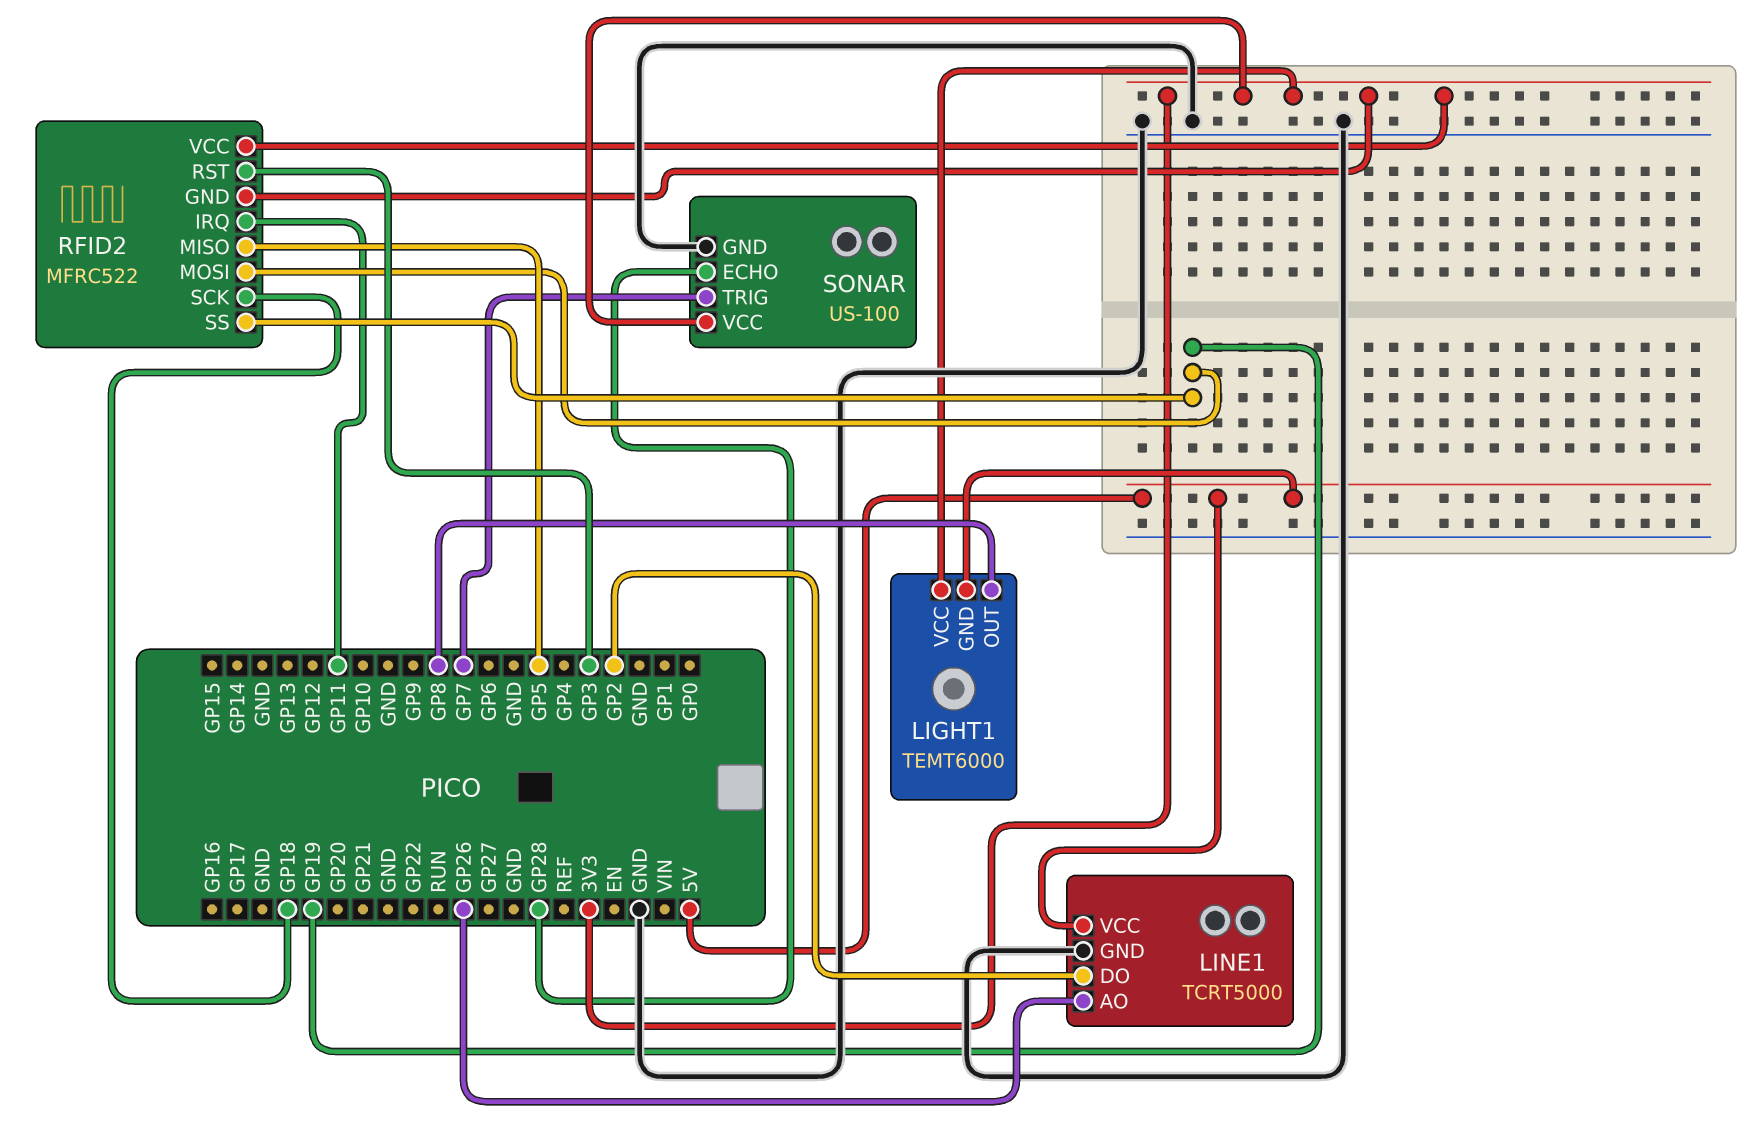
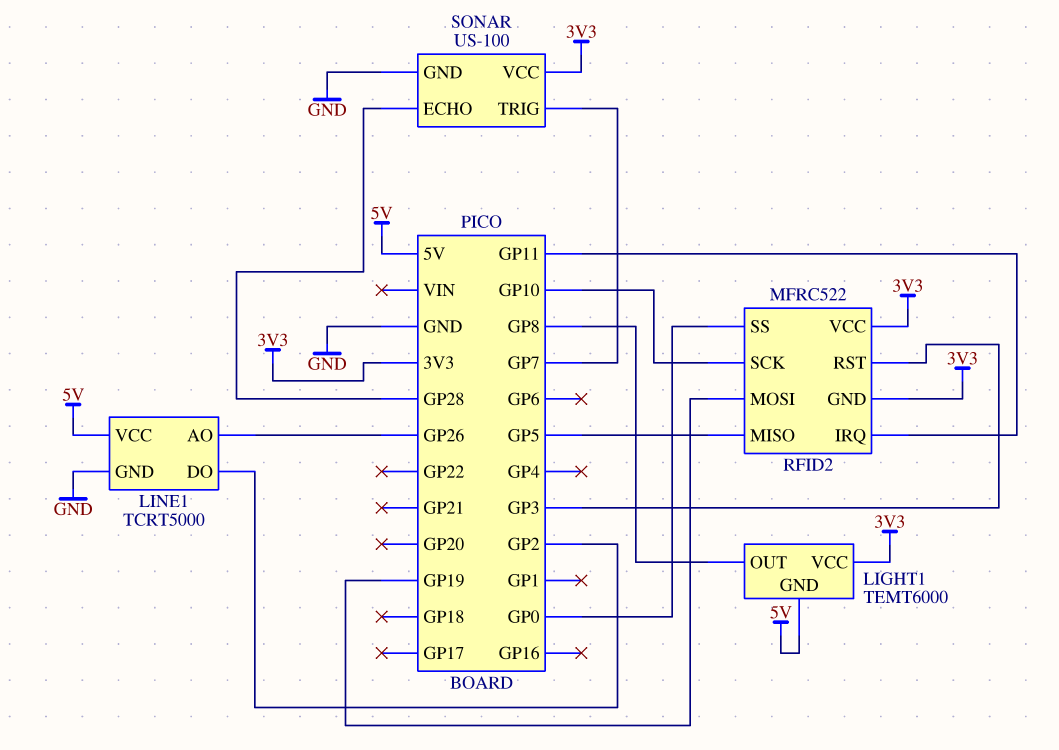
RFID2 pin SCK: GP18 -> GP10
RFID2 pin SS: GP19 -> GP0

